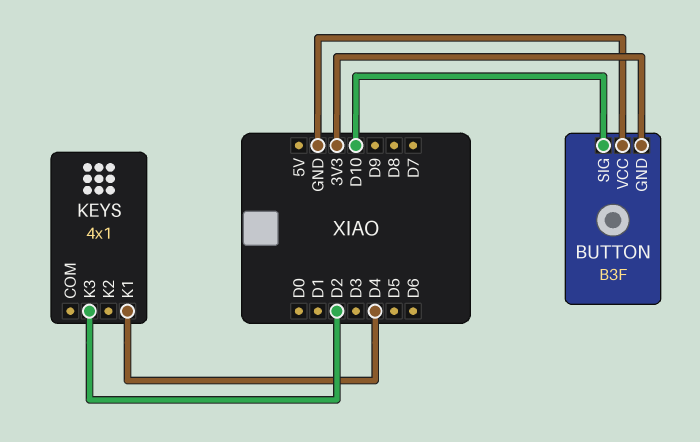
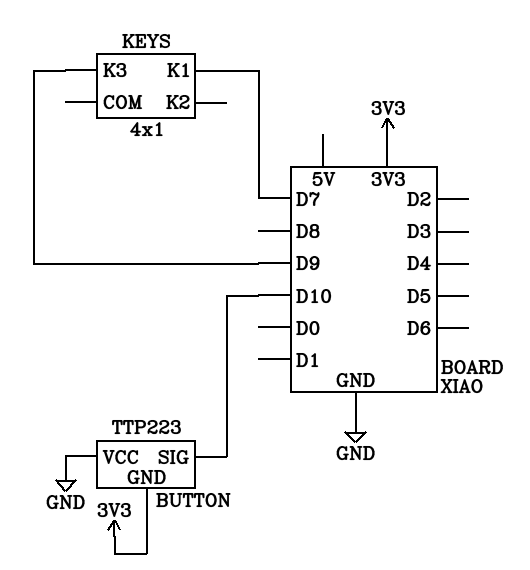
BUTTON: B3F -> TTP223
KEYS pin K1: D4 -> D7
KEYS pin K3: D2 -> D9

